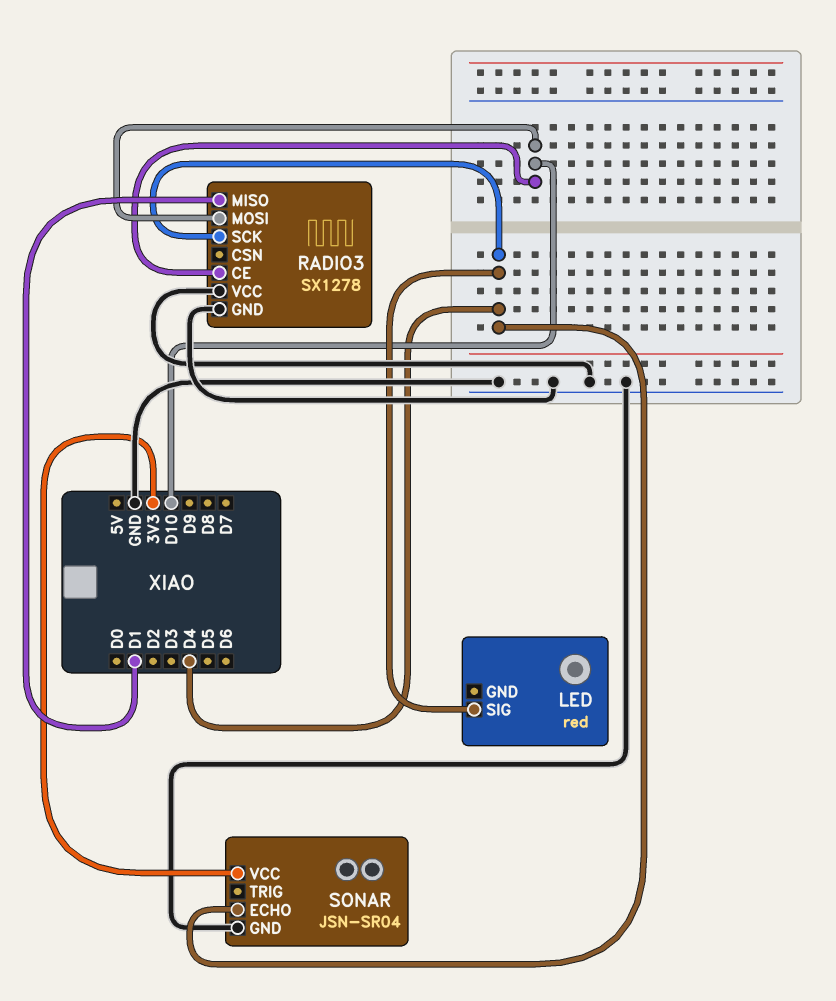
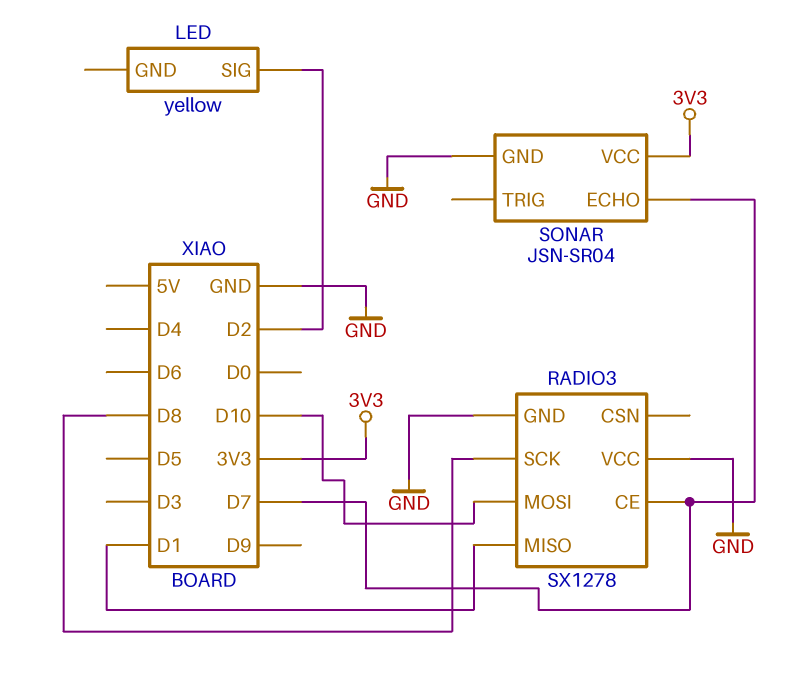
LED: red -> yellow
LED pin SIG: D4 -> D2
RADIO3 pin CE: D10 -> D7
RADIO3 pin SCK: D4 -> D8
SONAR pin ECHO: D4 -> D7

